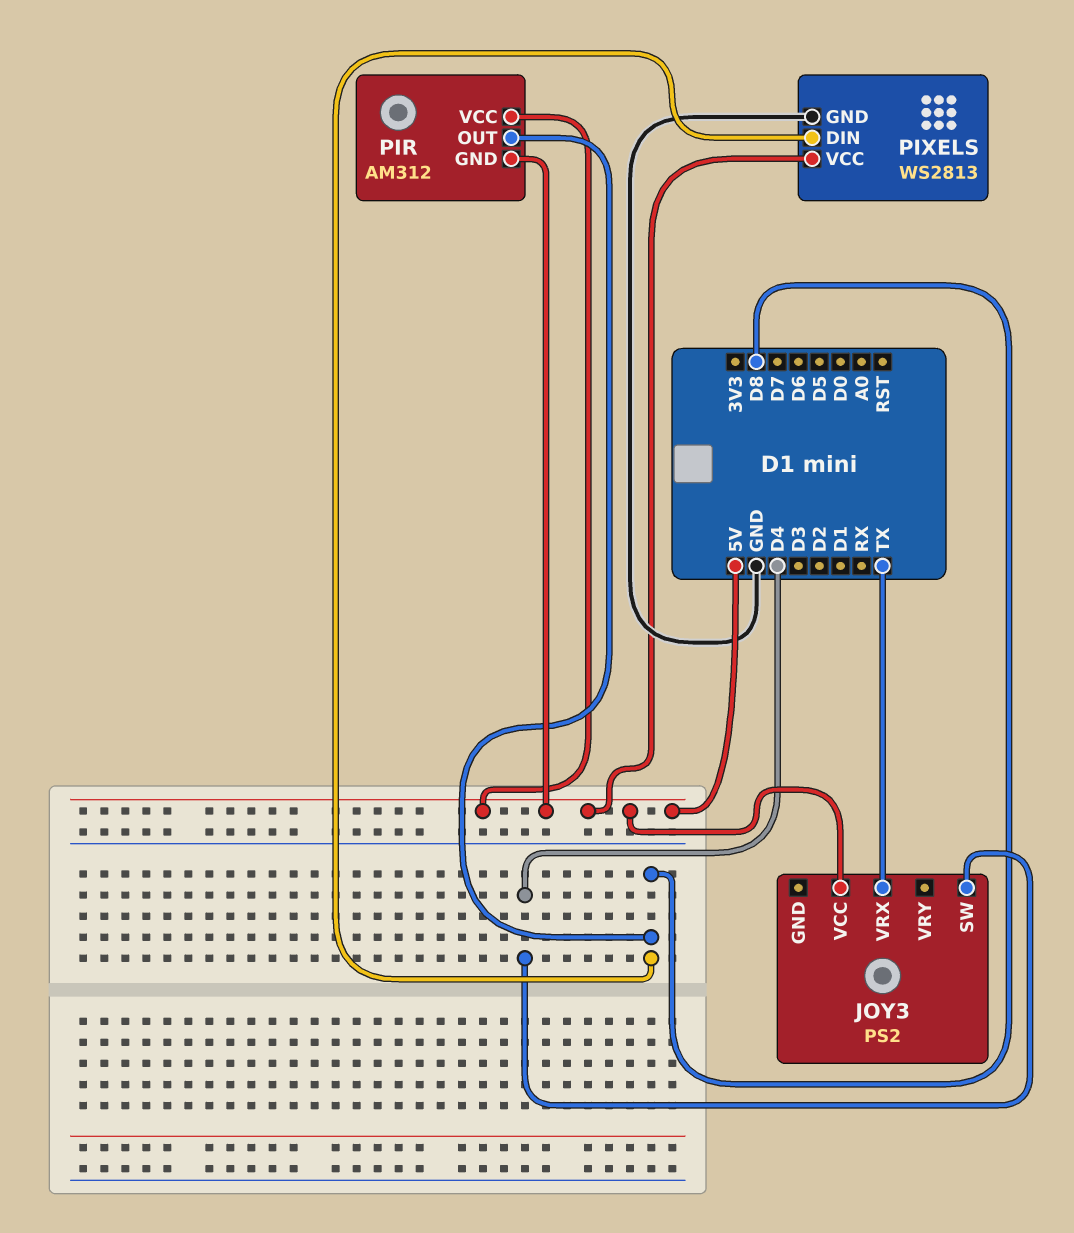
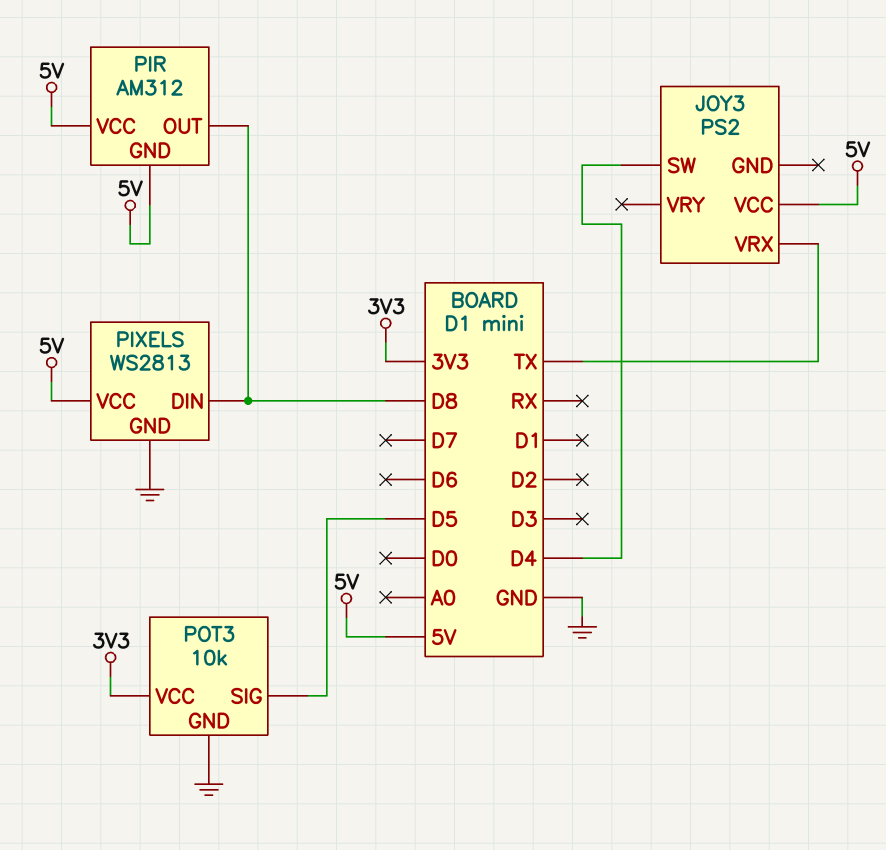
POT3: none -> 10k
POT3 pin GND: none -> GND
POT3 pin SIG: none -> D5
POT3 pin VCC: none -> 3V3

